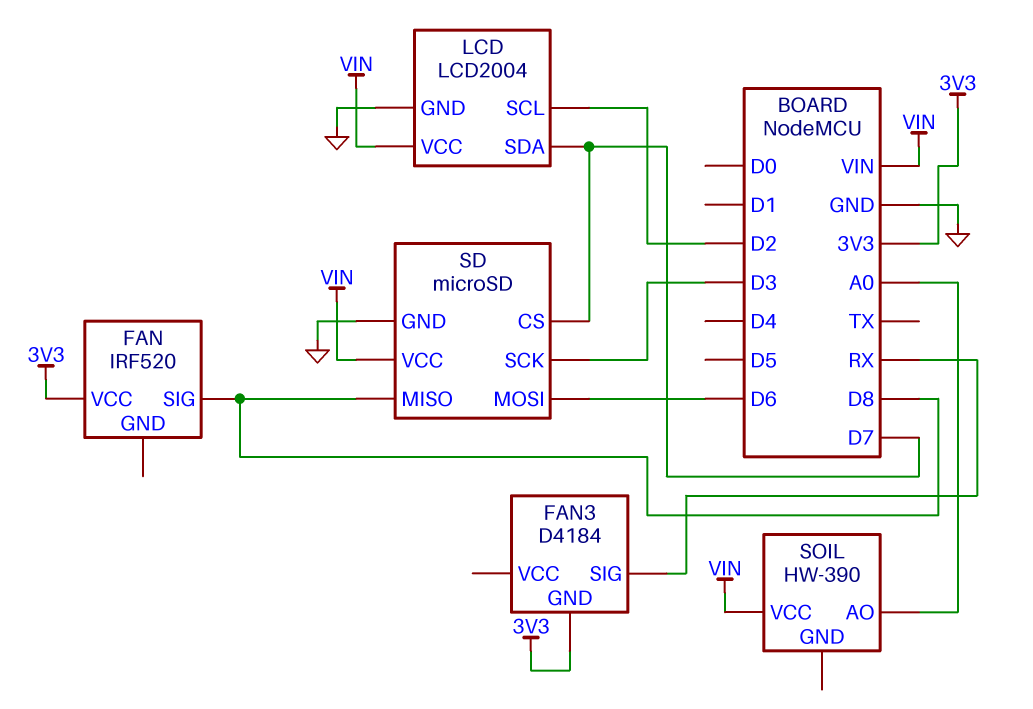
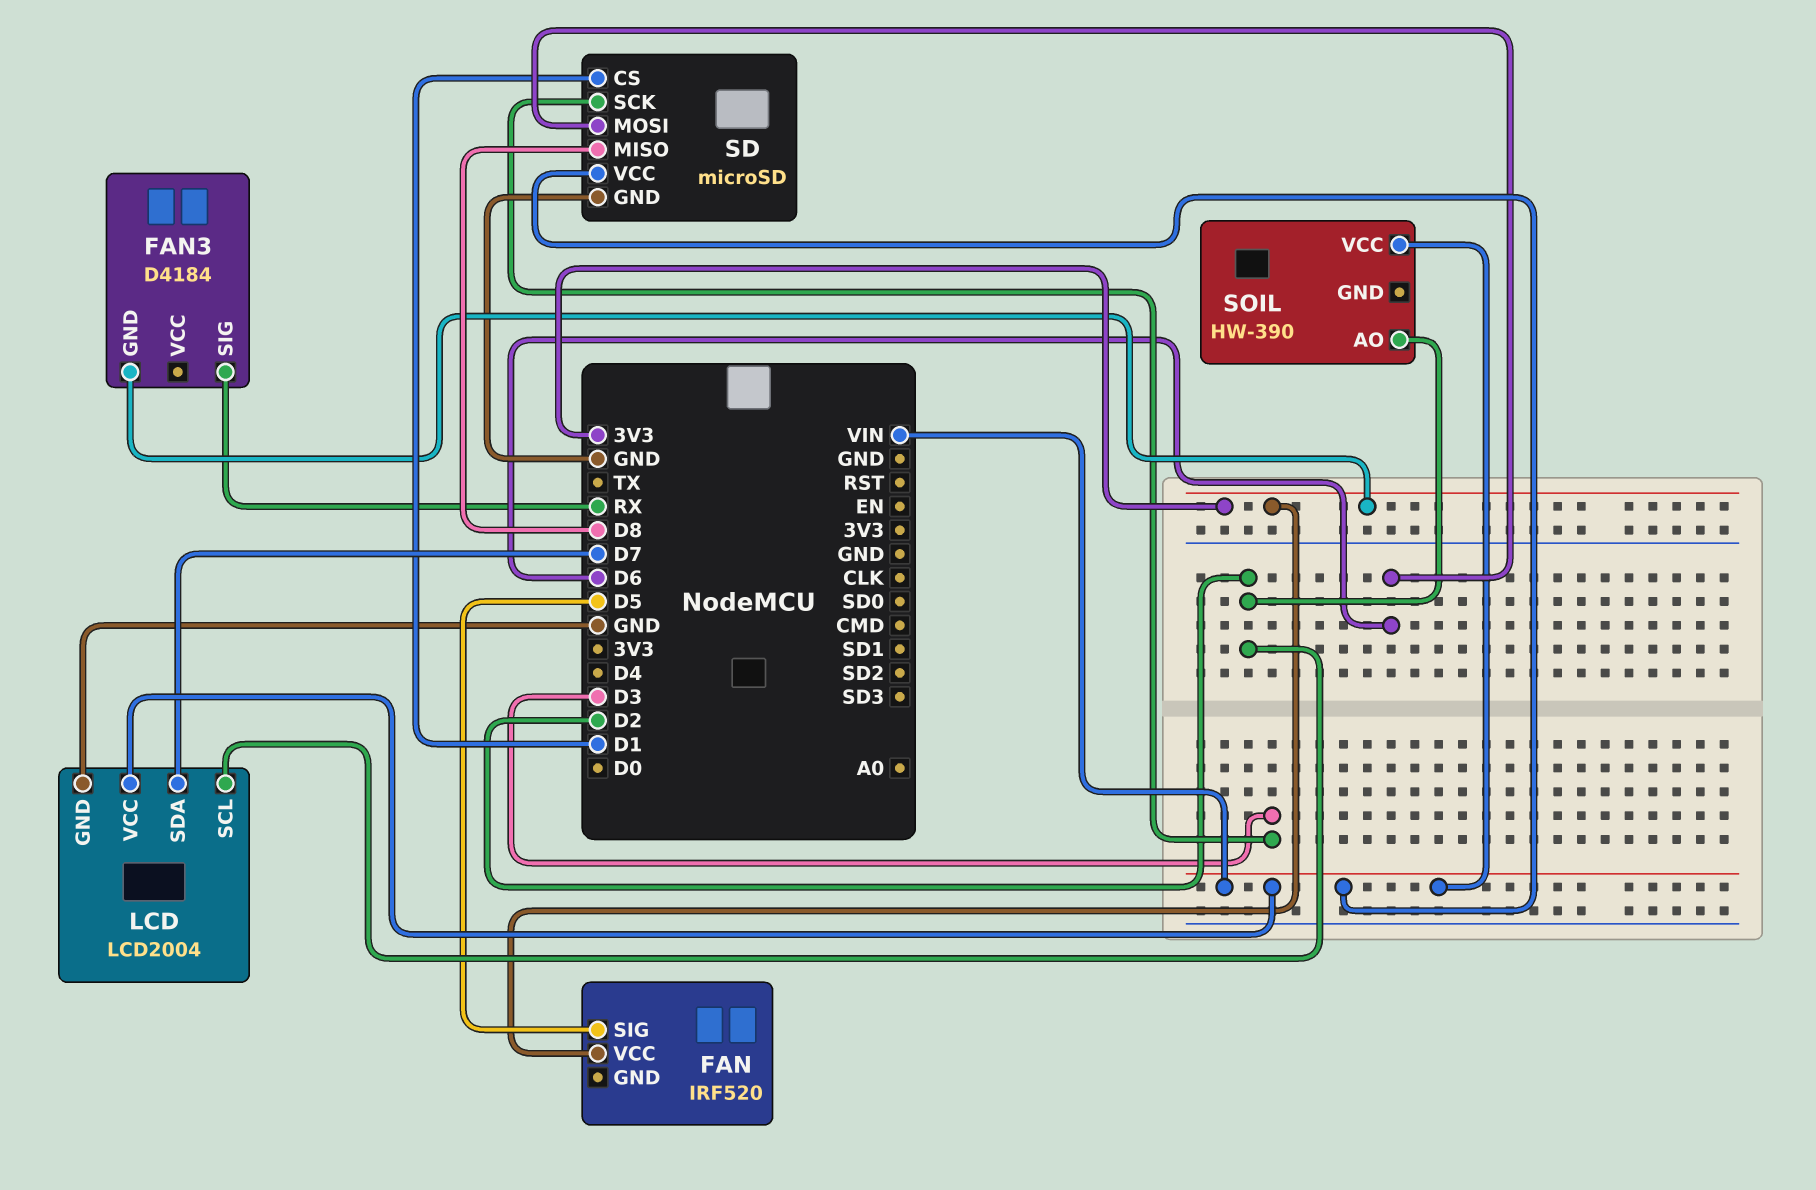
FAN pin SIG: D8 -> D5
SD pin CS: D7 -> D1
SOIL pin AO: A0 -> D2

